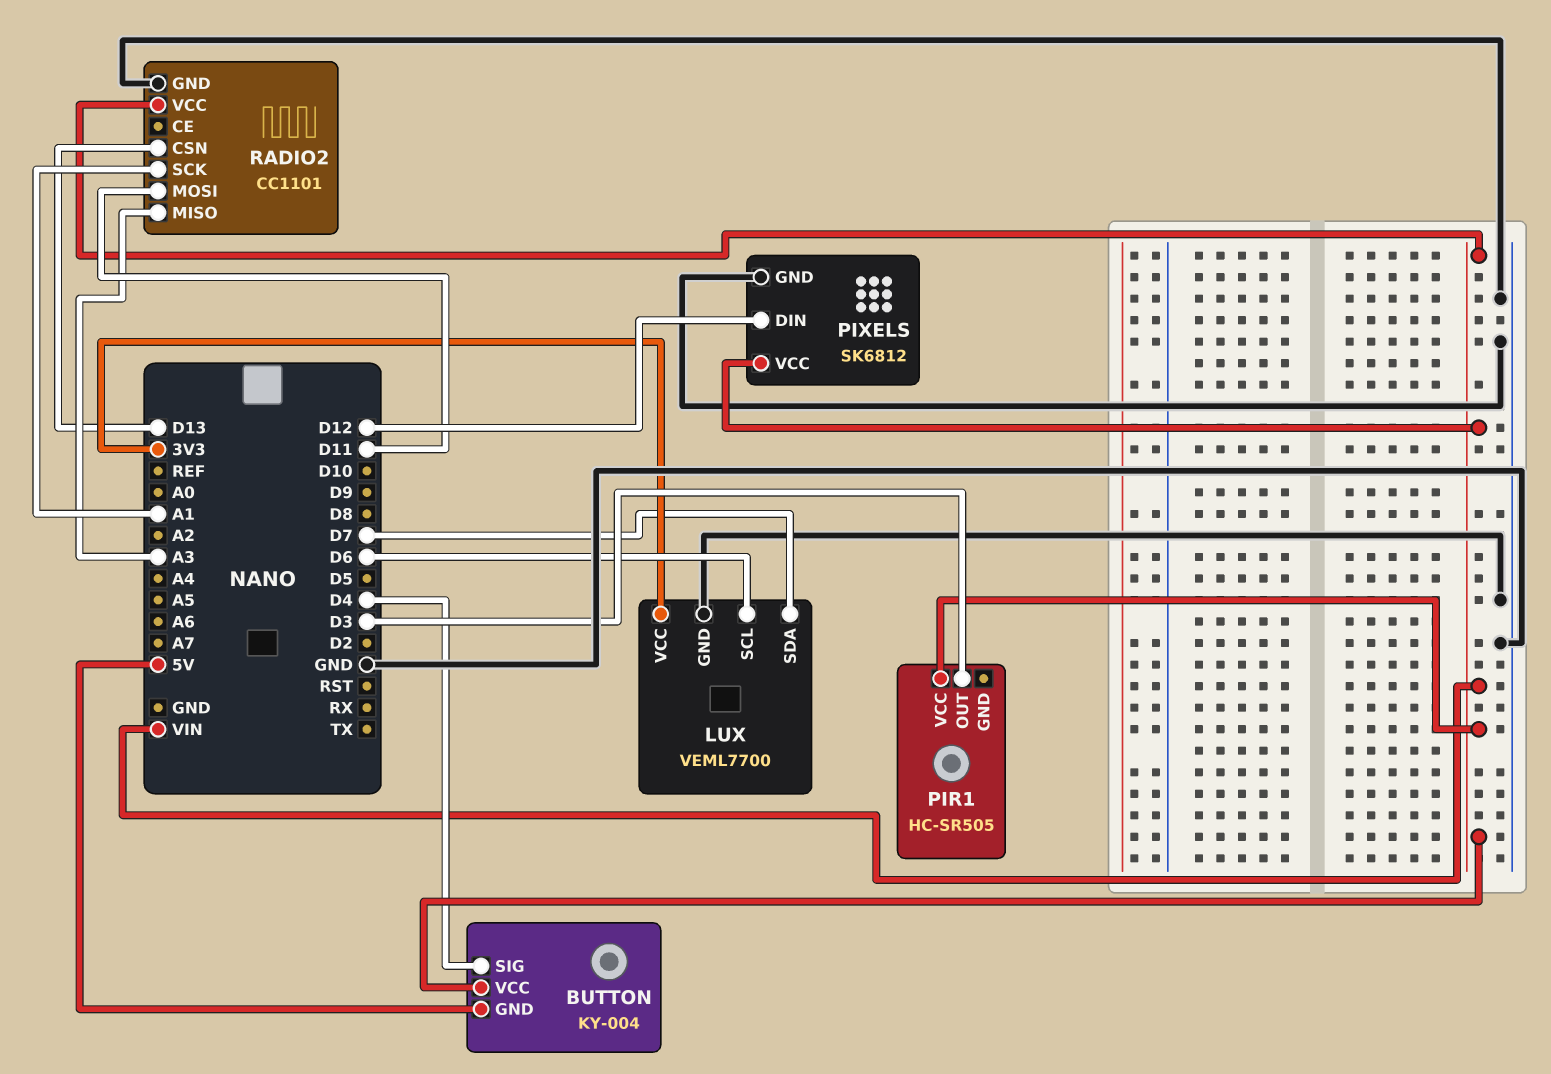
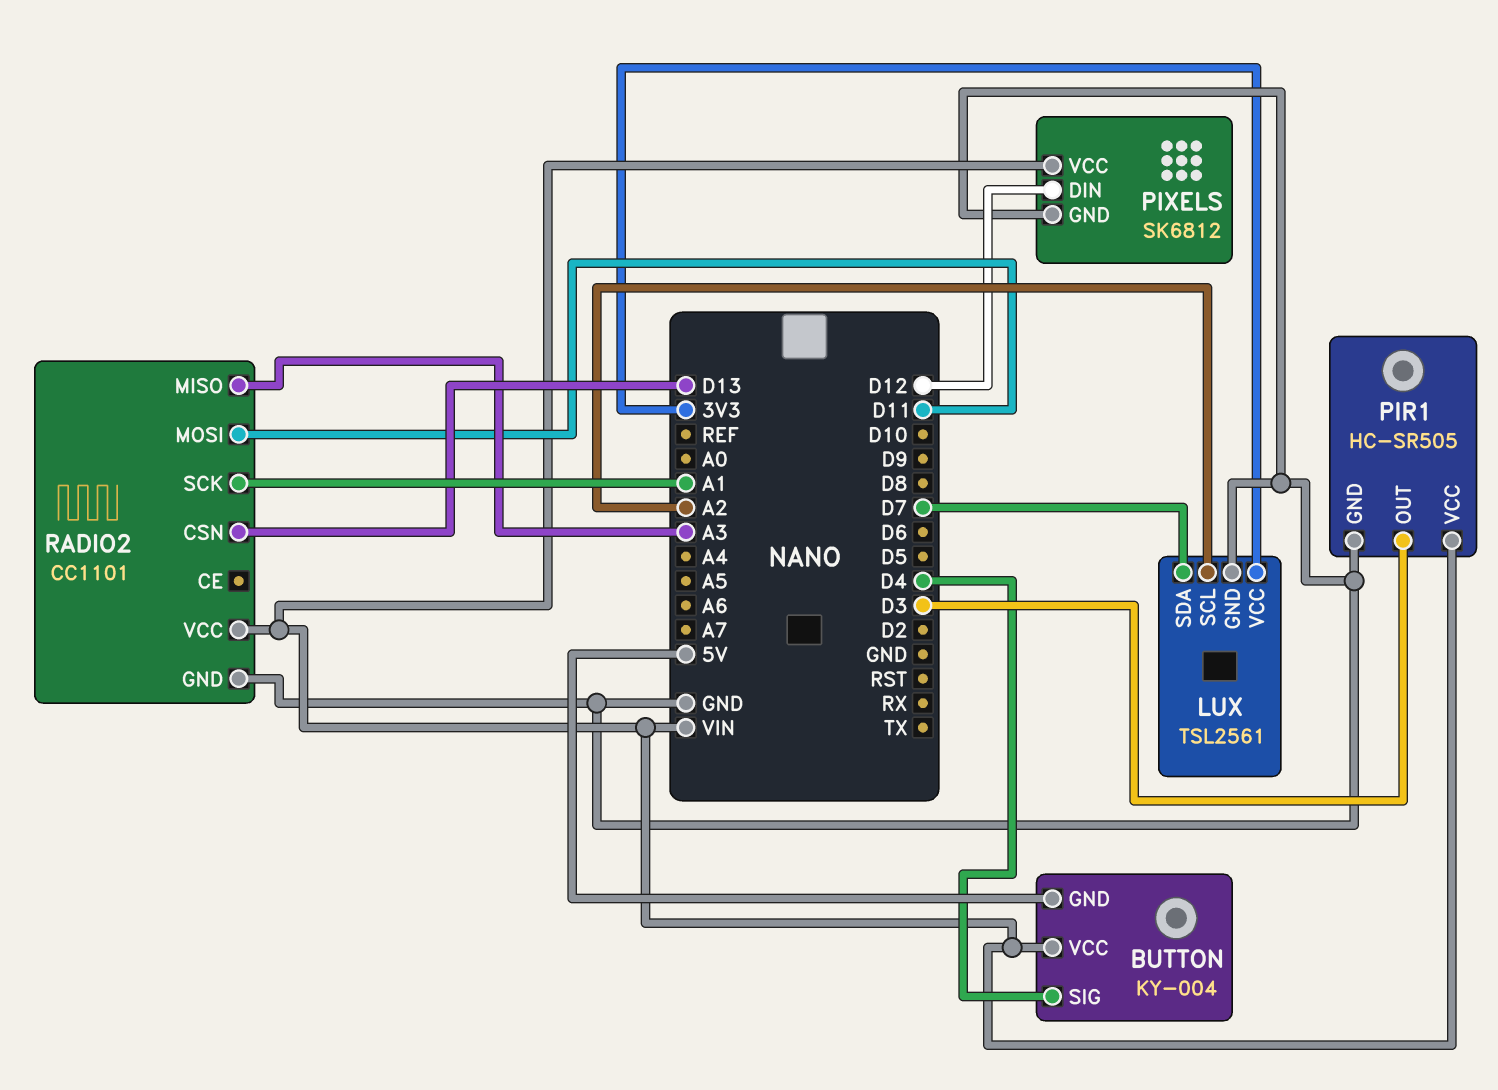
LUX: VEML7700 -> TSL2561
LUX pin SCL: D6 -> A2
PIR1 pin GND: none -> GND

